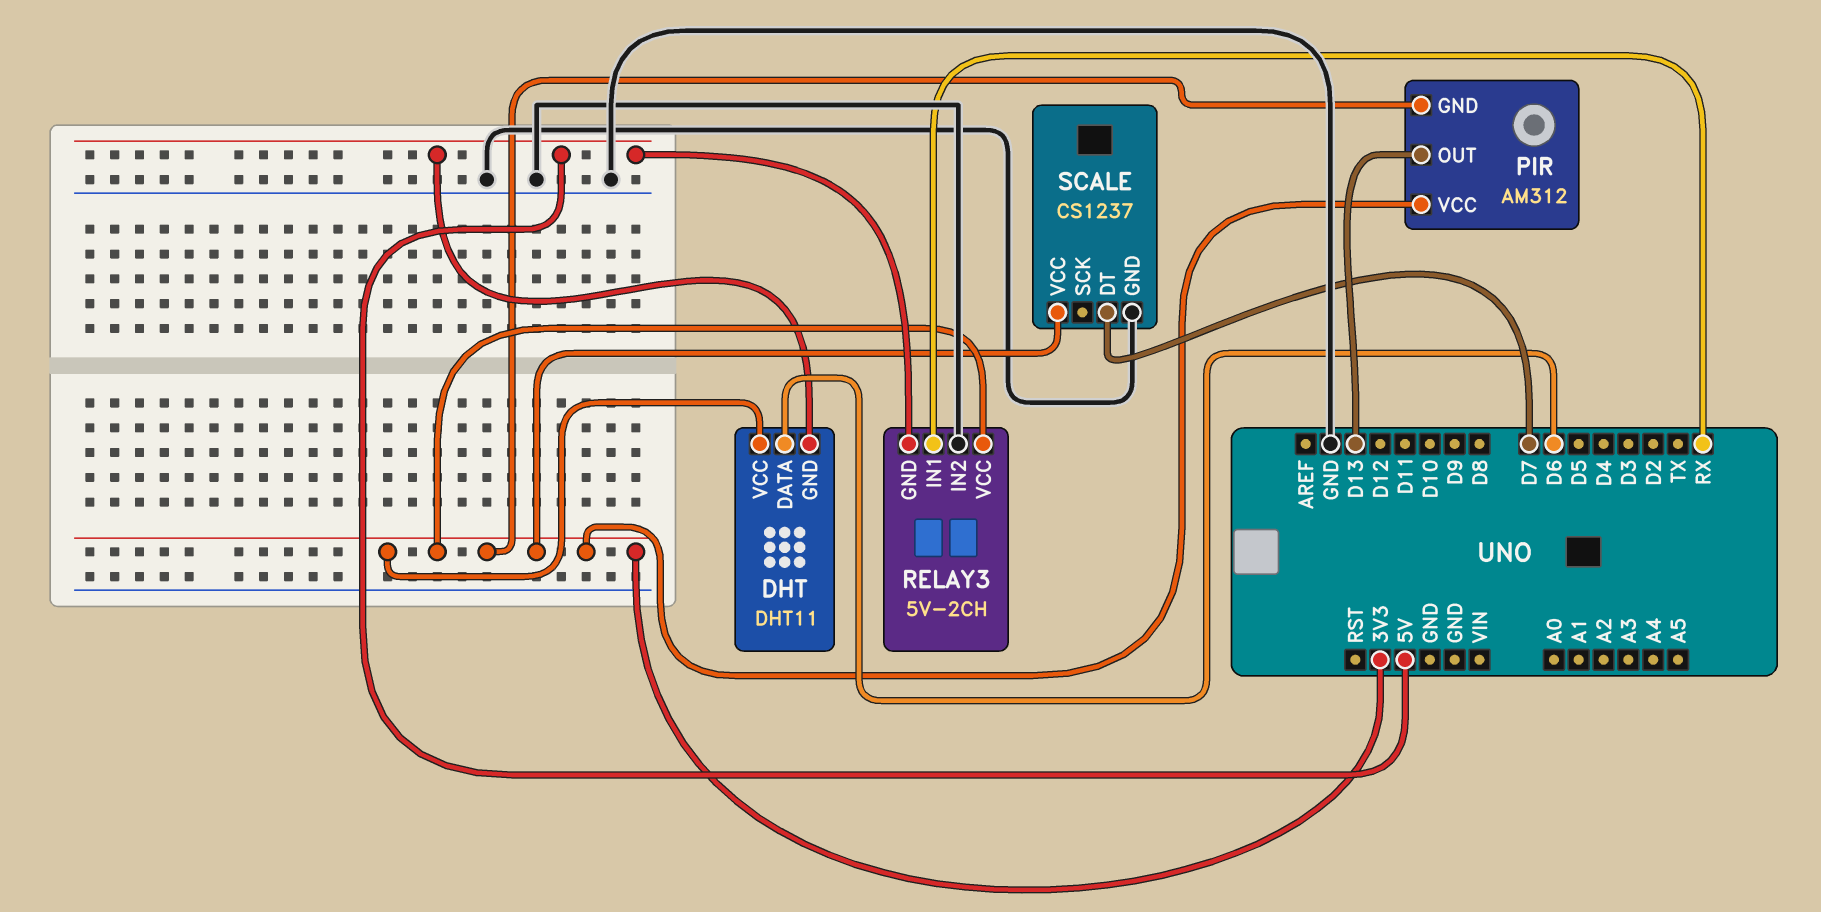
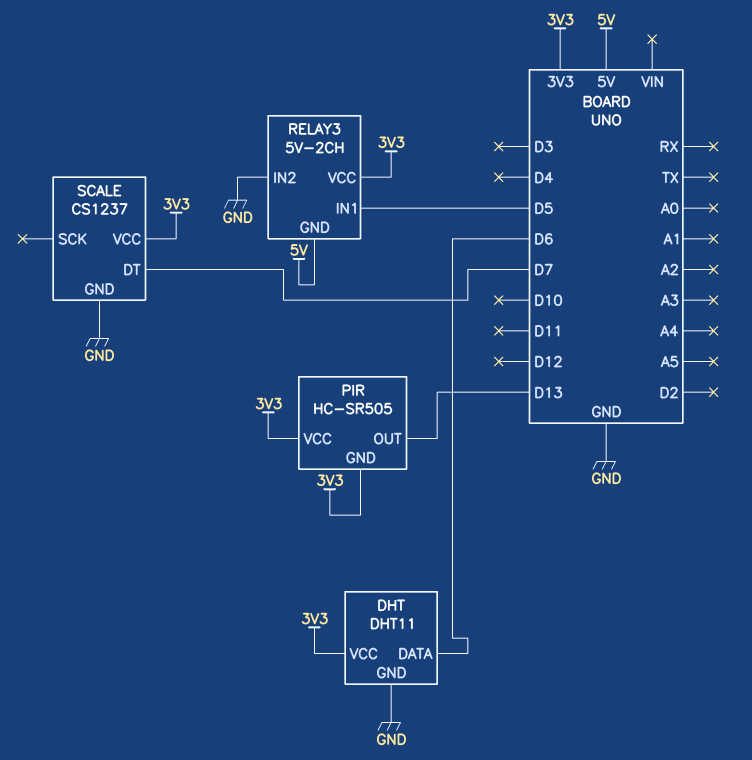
DHT pin GND: 5V -> GND
PIR: AM312 -> HC-SR505
RELAY3 pin IN1: RX -> D5

